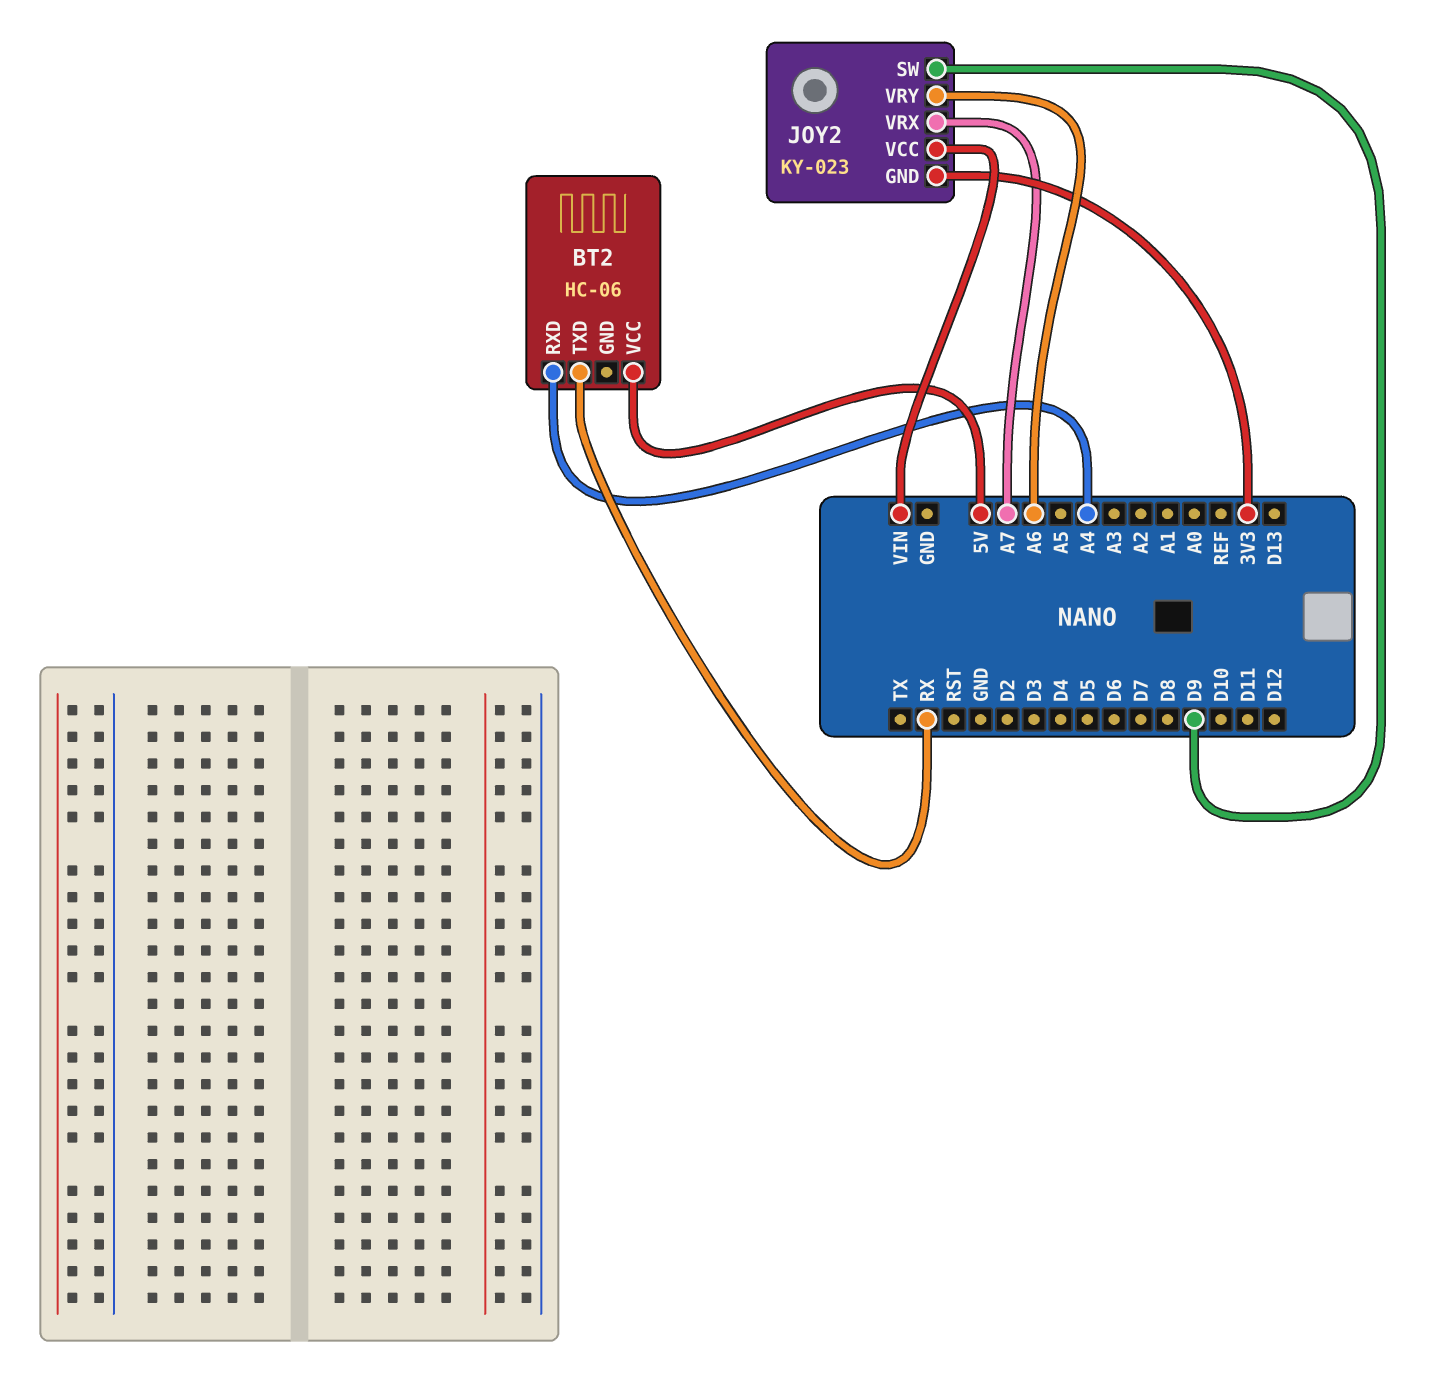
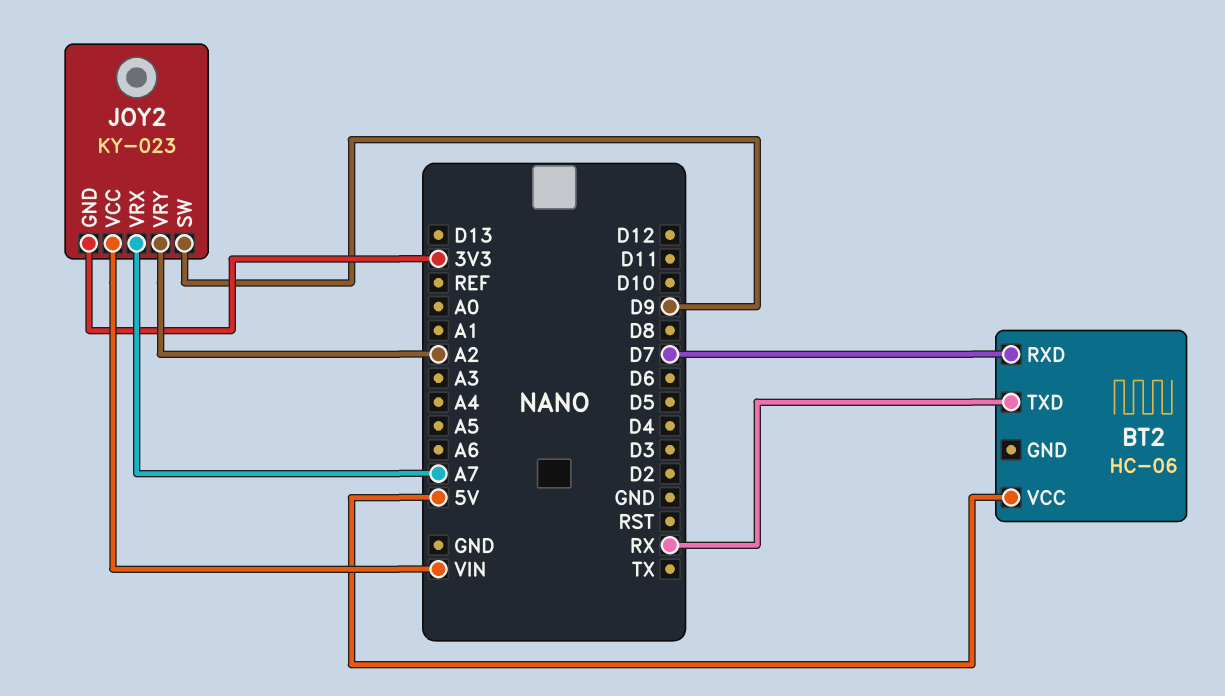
BT2 pin RXD: A4 -> D7
JOY2 pin VRY: A6 -> A2

